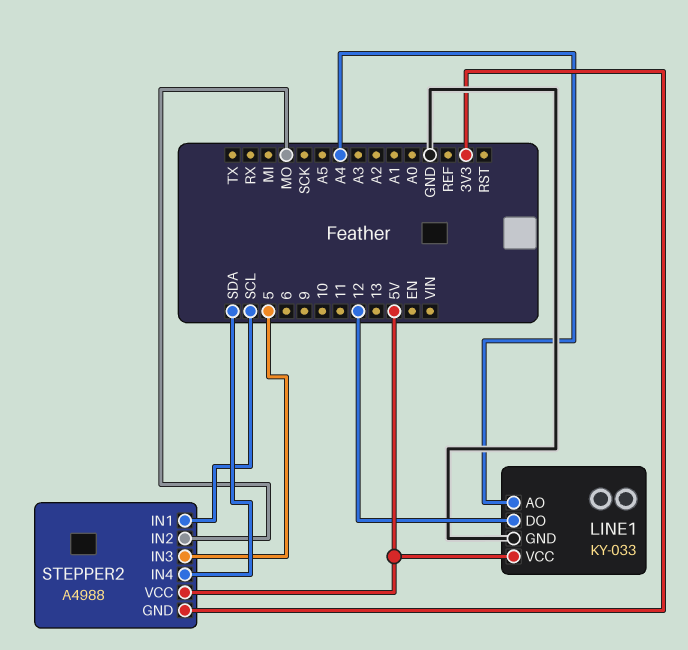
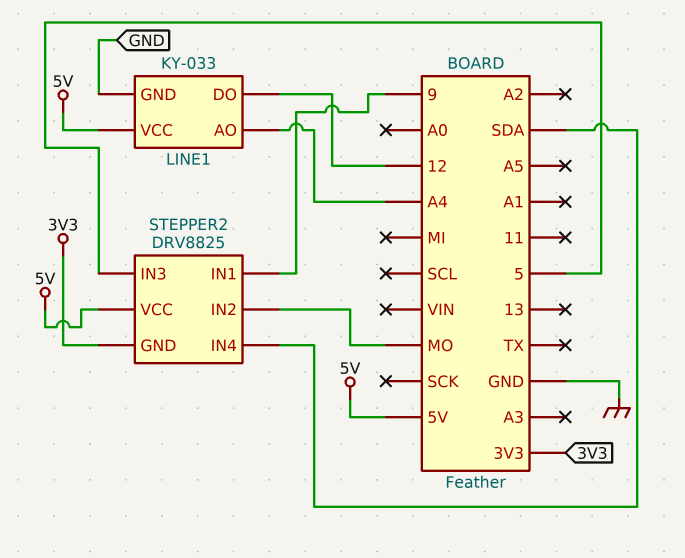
STEPPER2: A4988 -> DRV8825
STEPPER2 pin IN1: SCL -> 9

